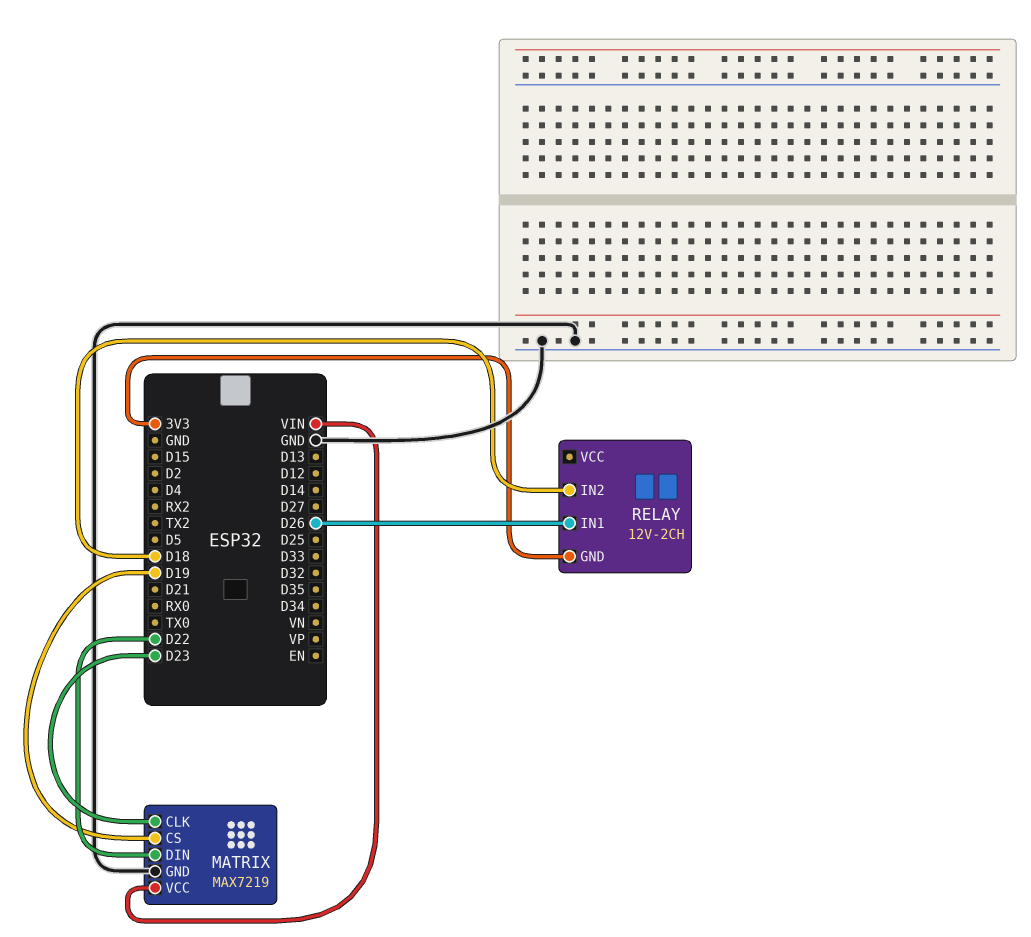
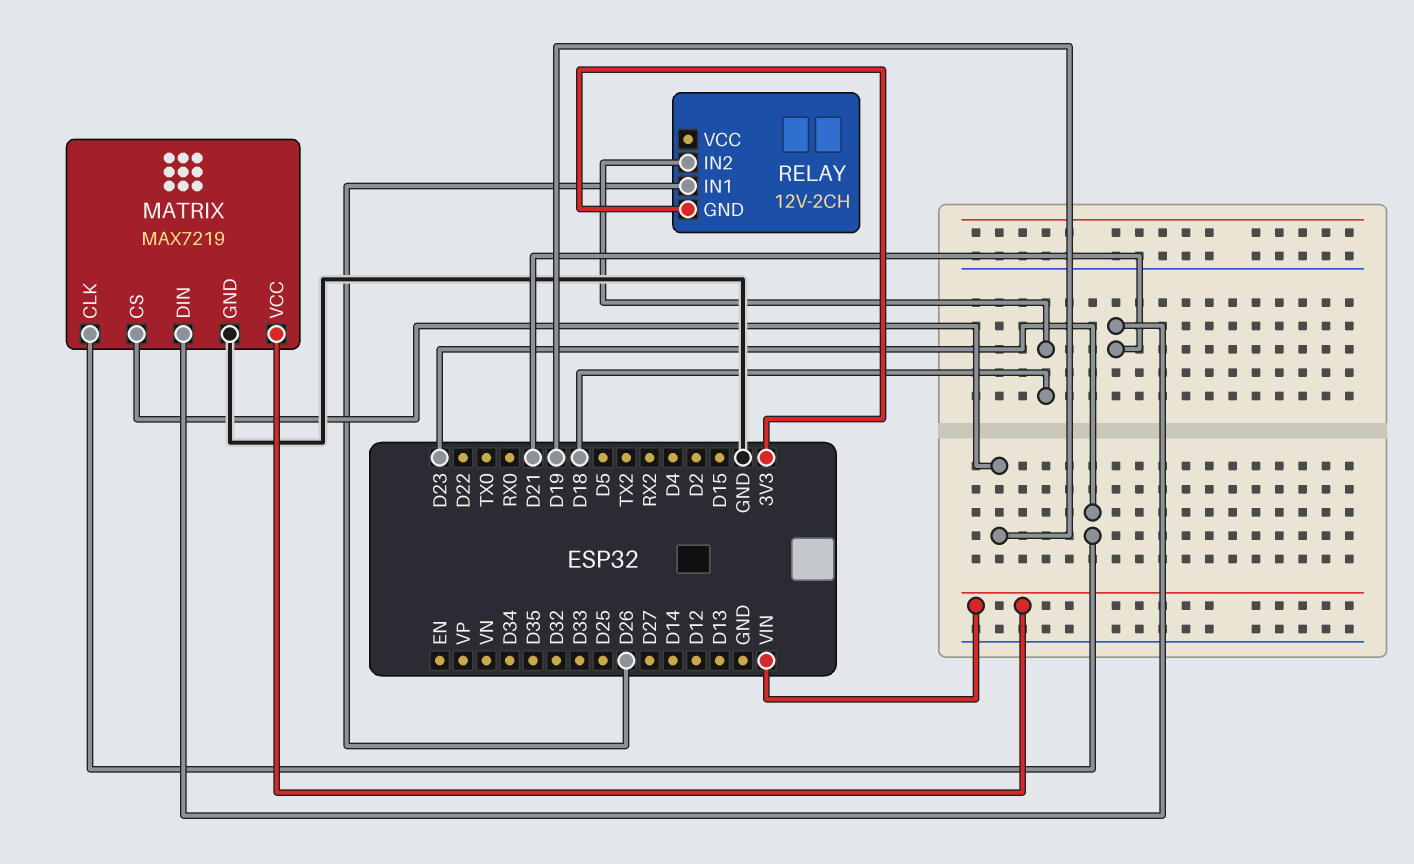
MATRIX pin DIN: D22 -> D21

